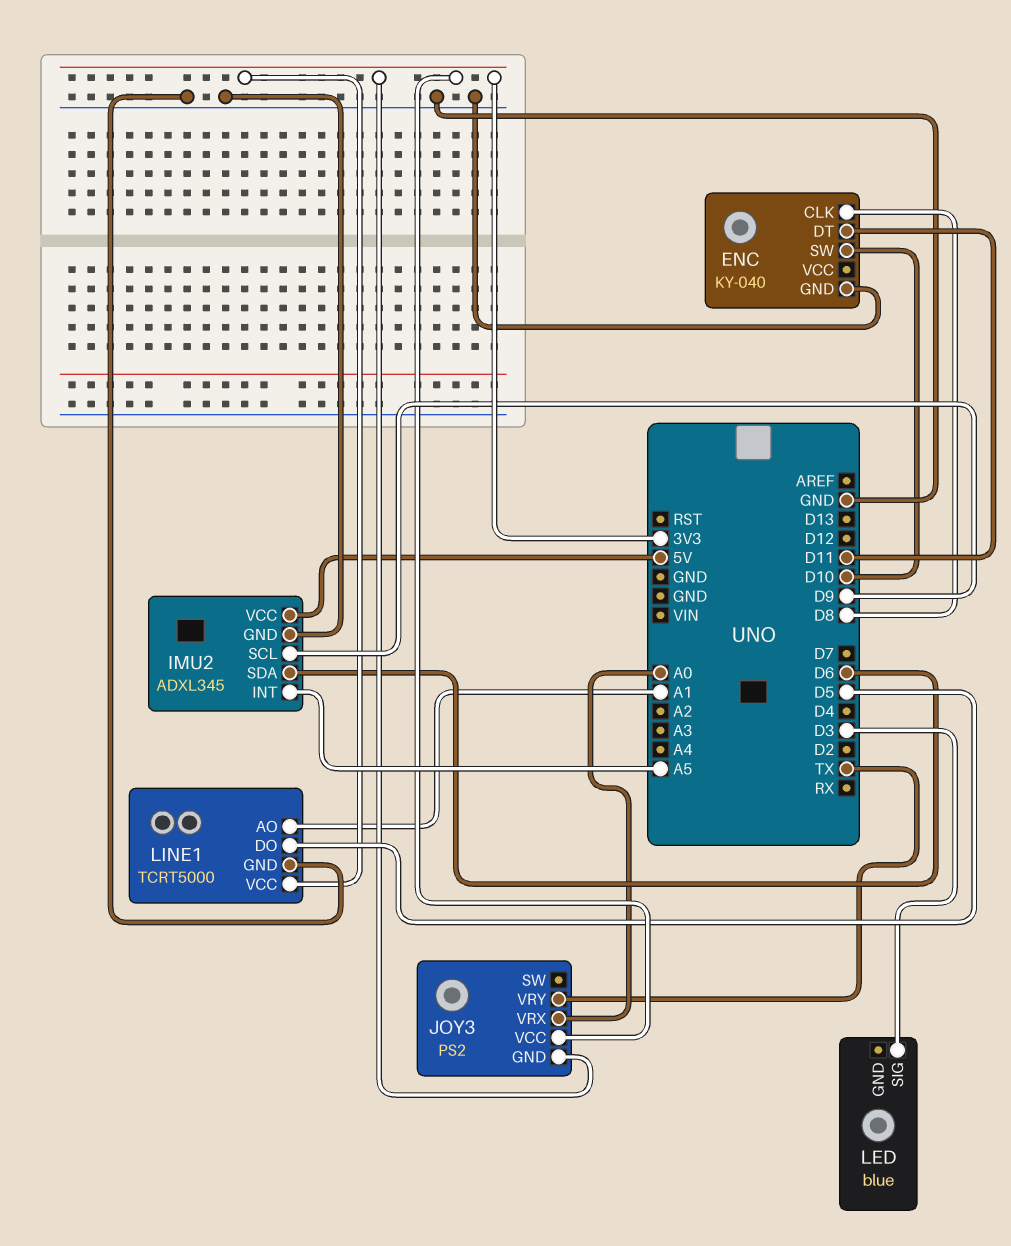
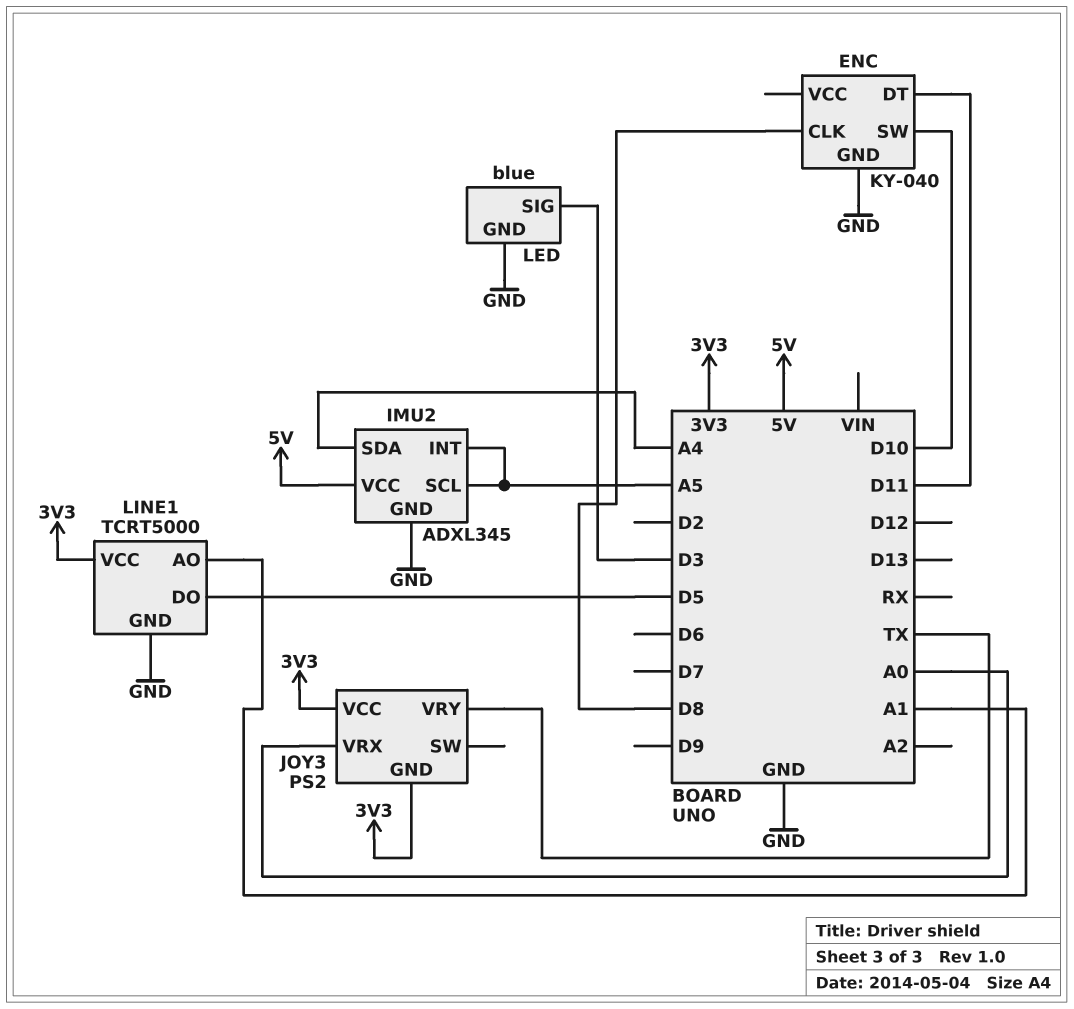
IMU2 pin SCL: D9 -> A5
IMU2 pin SDA: D6 -> A4
LED pin GND: none -> GND

